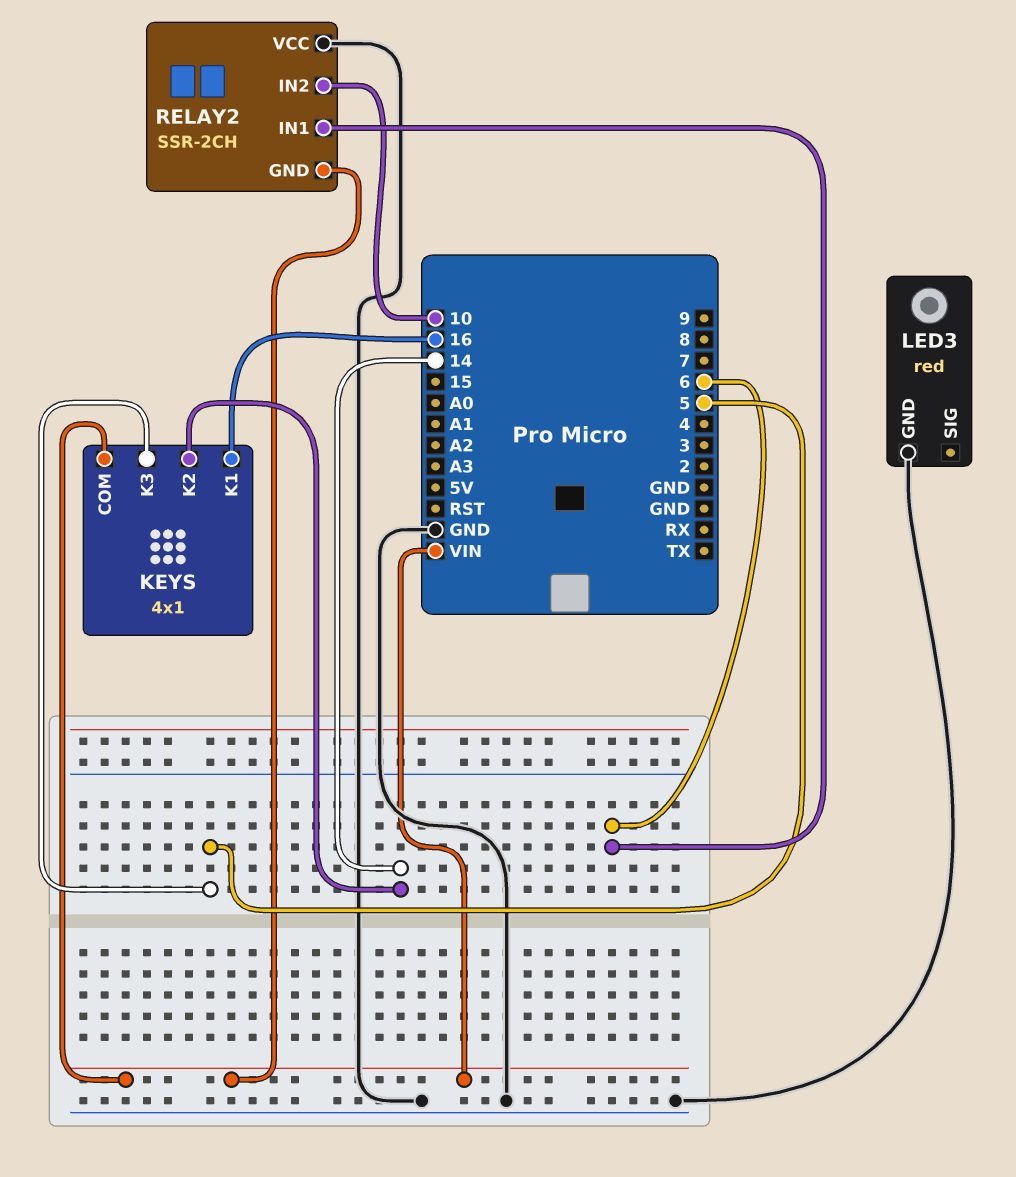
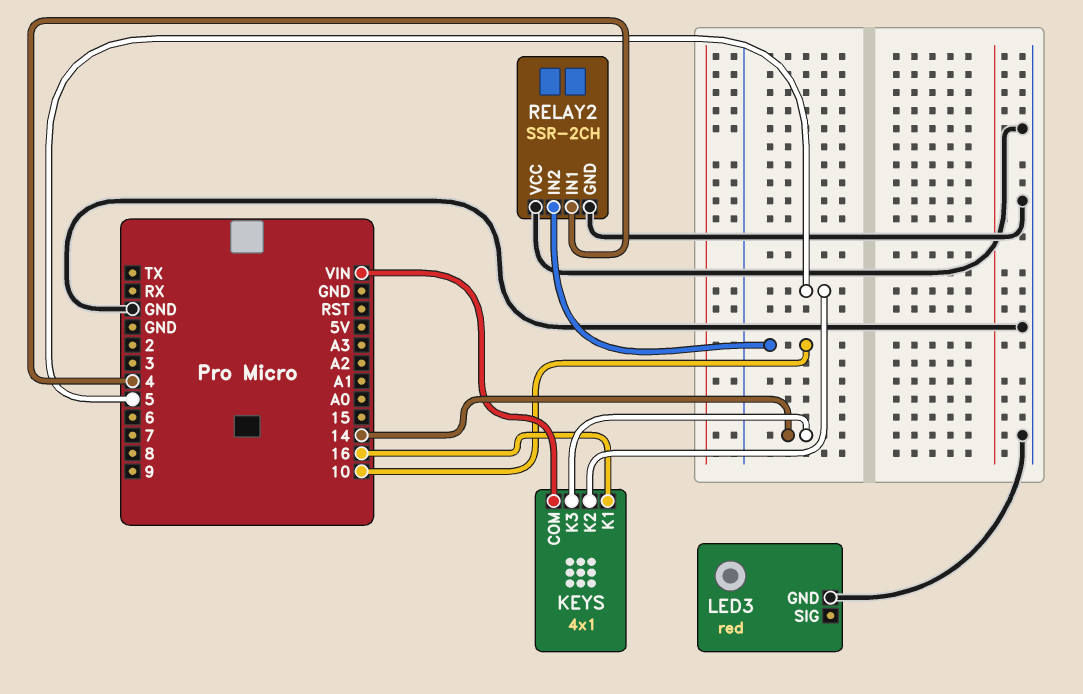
KEYS pin K2: 14 -> 5
KEYS pin K3: 5 -> 14
RELAY2 pin GND: VIN -> GND
RELAY2 pin IN1: 6 -> 4

